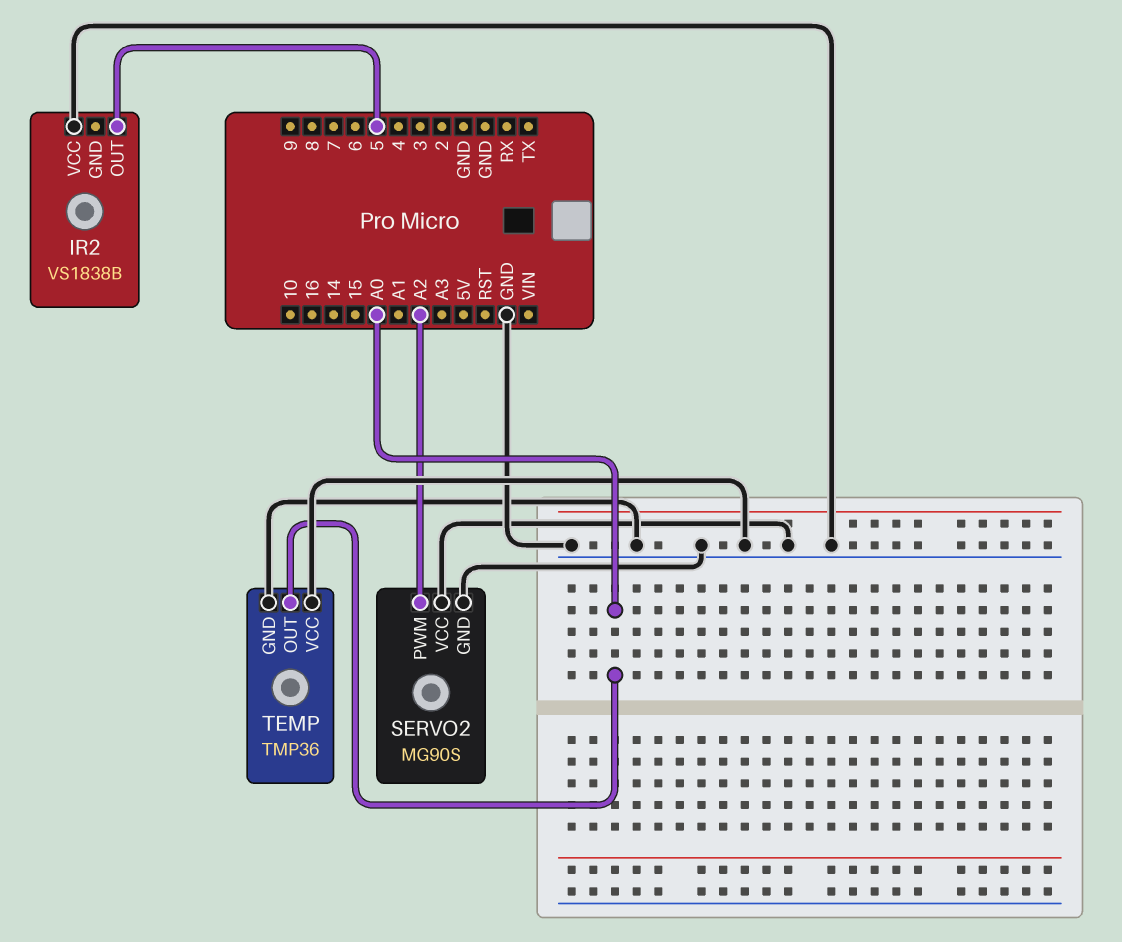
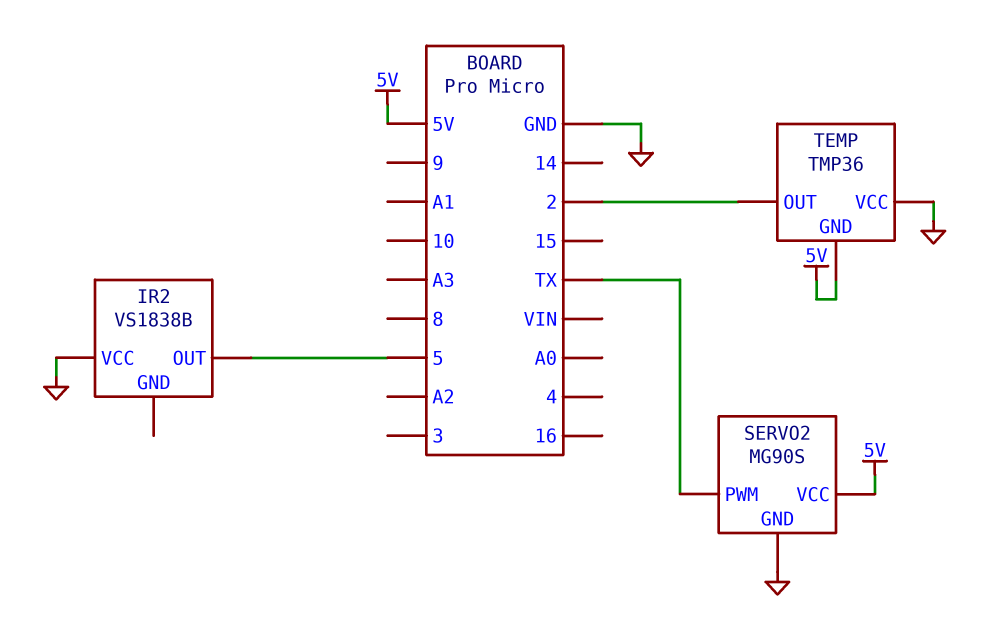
SERVO2 pin PWM: A2 -> TX
SERVO2 pin VCC: GND -> 5V
TEMP pin GND: GND -> 5V
TEMP pin OUT: A0 -> 2

